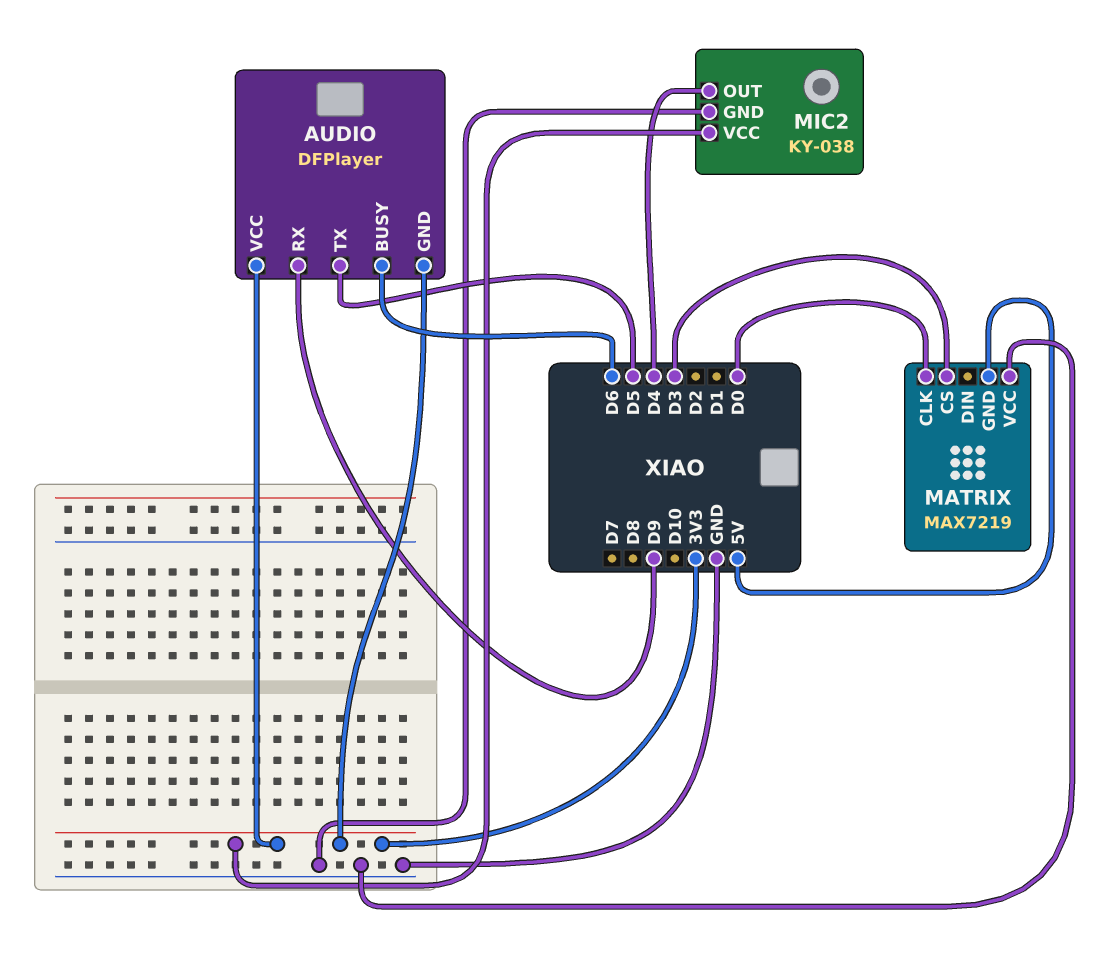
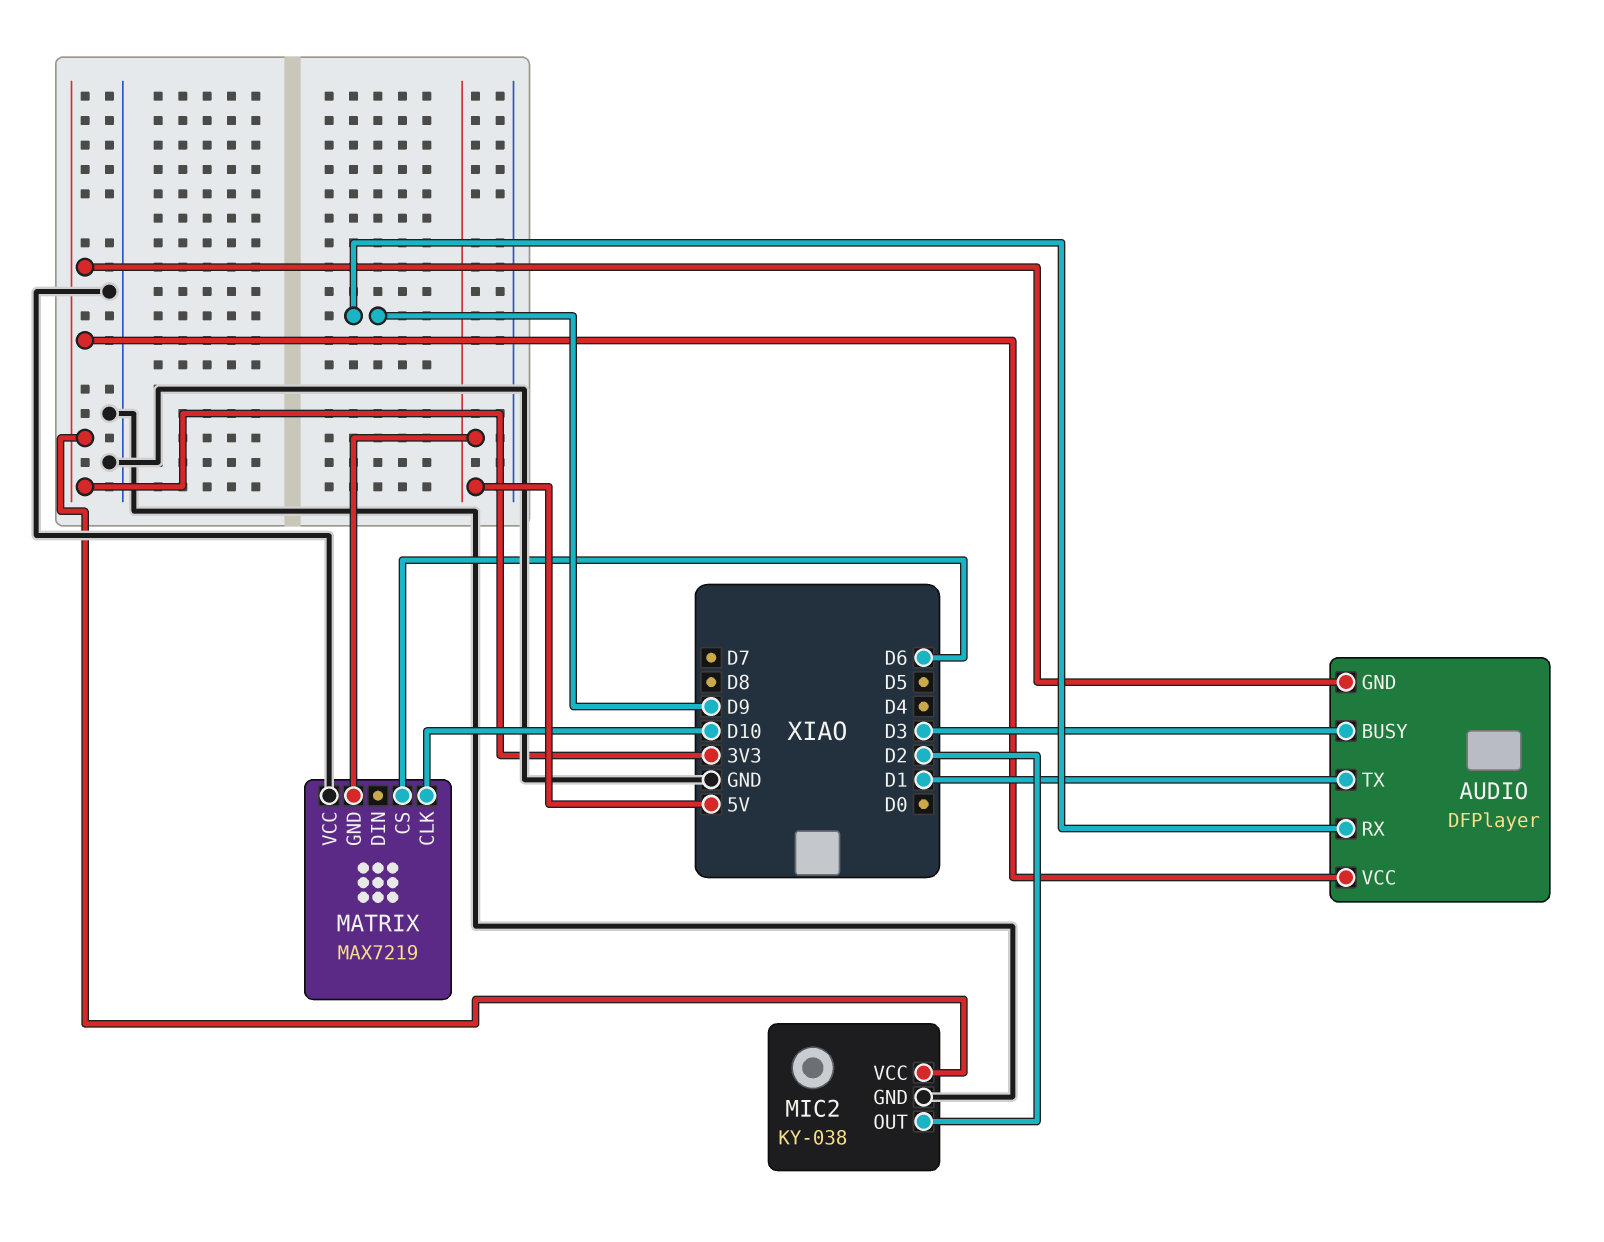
AUDIO pin BUSY: D6 -> D3
AUDIO pin TX: D5 -> D1
MATRIX pin CLK: D0 -> D10
MATRIX pin CS: D3 -> D6
MIC2 pin OUT: D4 -> D2

